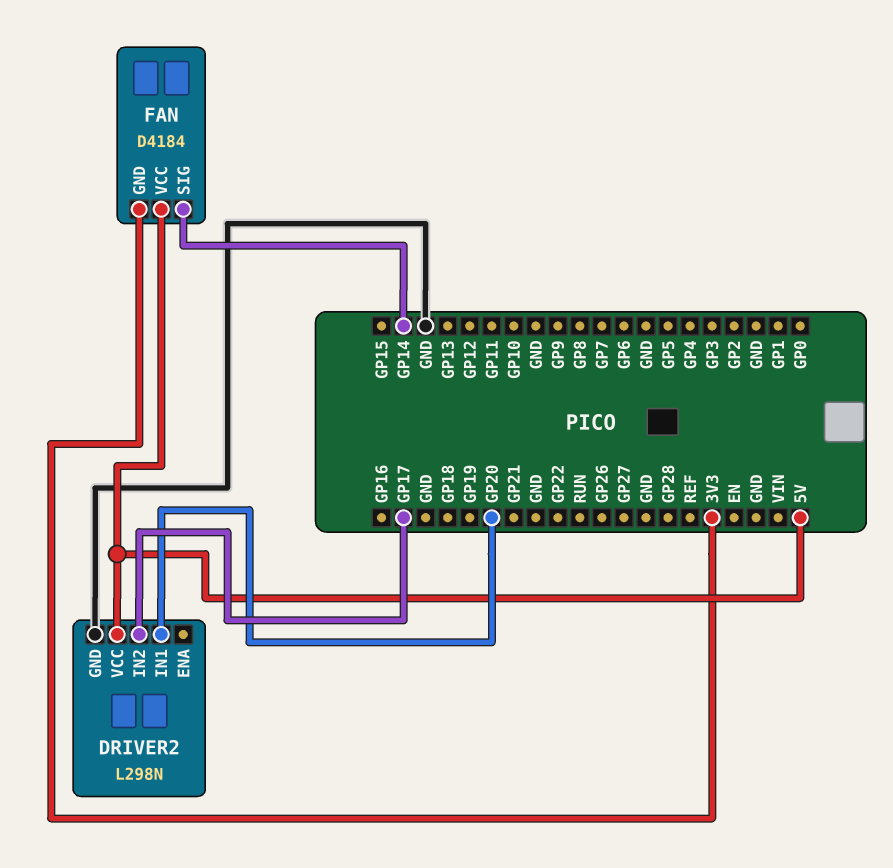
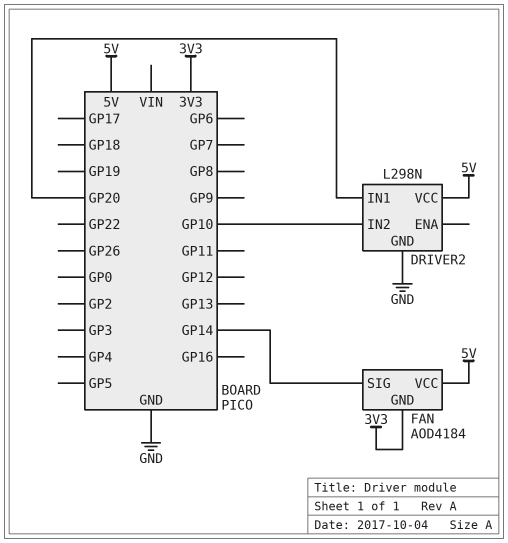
DRIVER2 pin IN2: GP17 -> GP10
FAN: D4184 -> AOD4184

